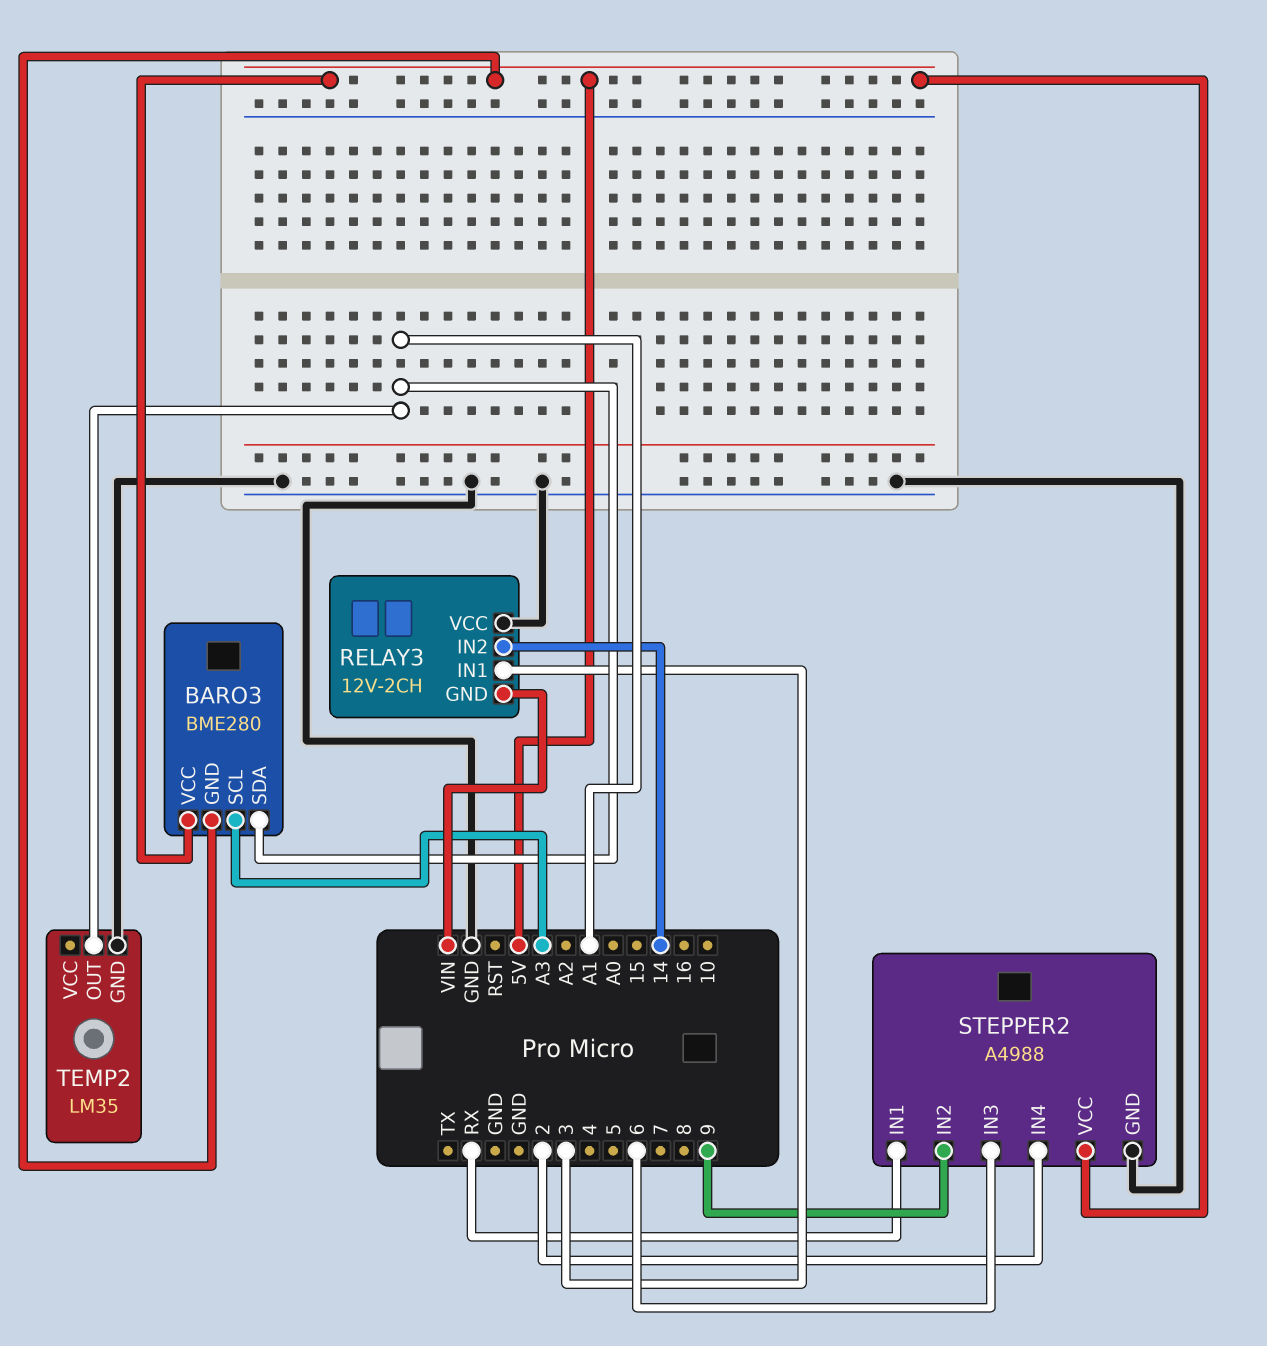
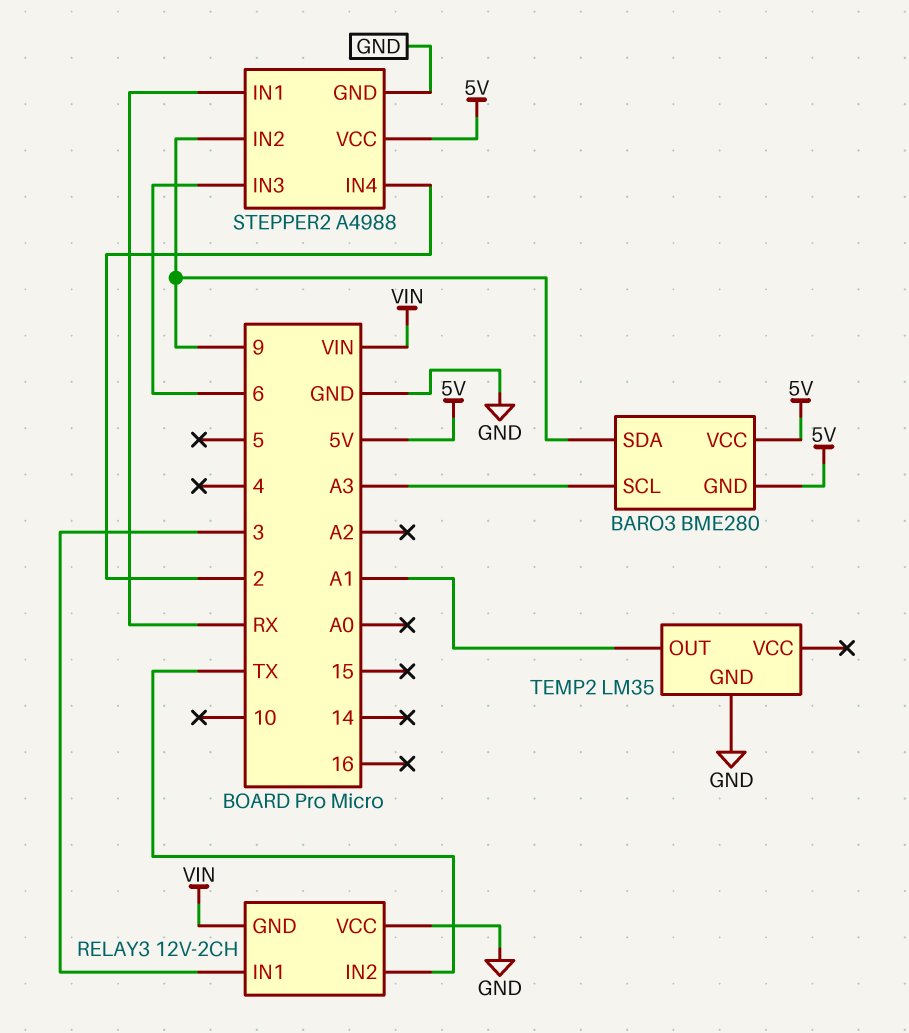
BARO3 pin SDA: A1 -> 9
RELAY3 pin IN2: 14 -> TX

